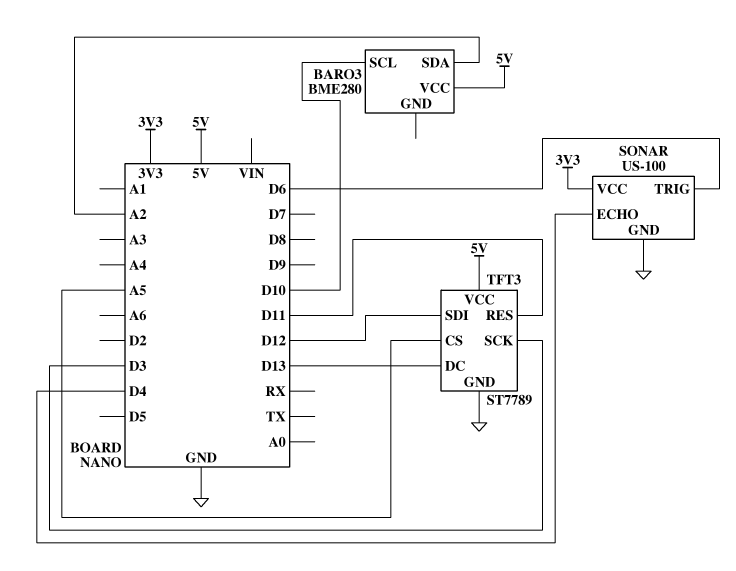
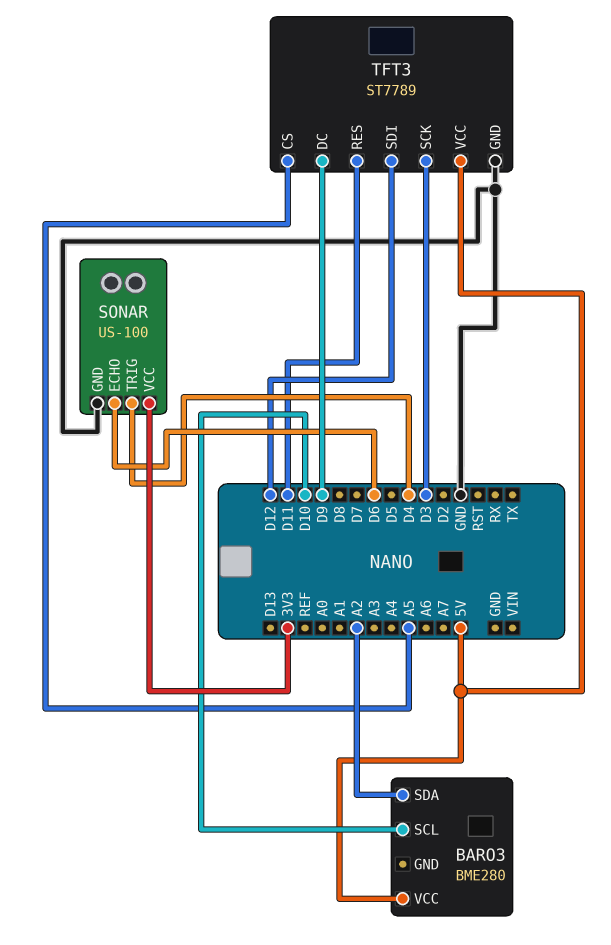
SONAR pin ECHO: D4 -> D6
SONAR pin TRIG: D6 -> D4
TFT3 pin DC: D13 -> D9

